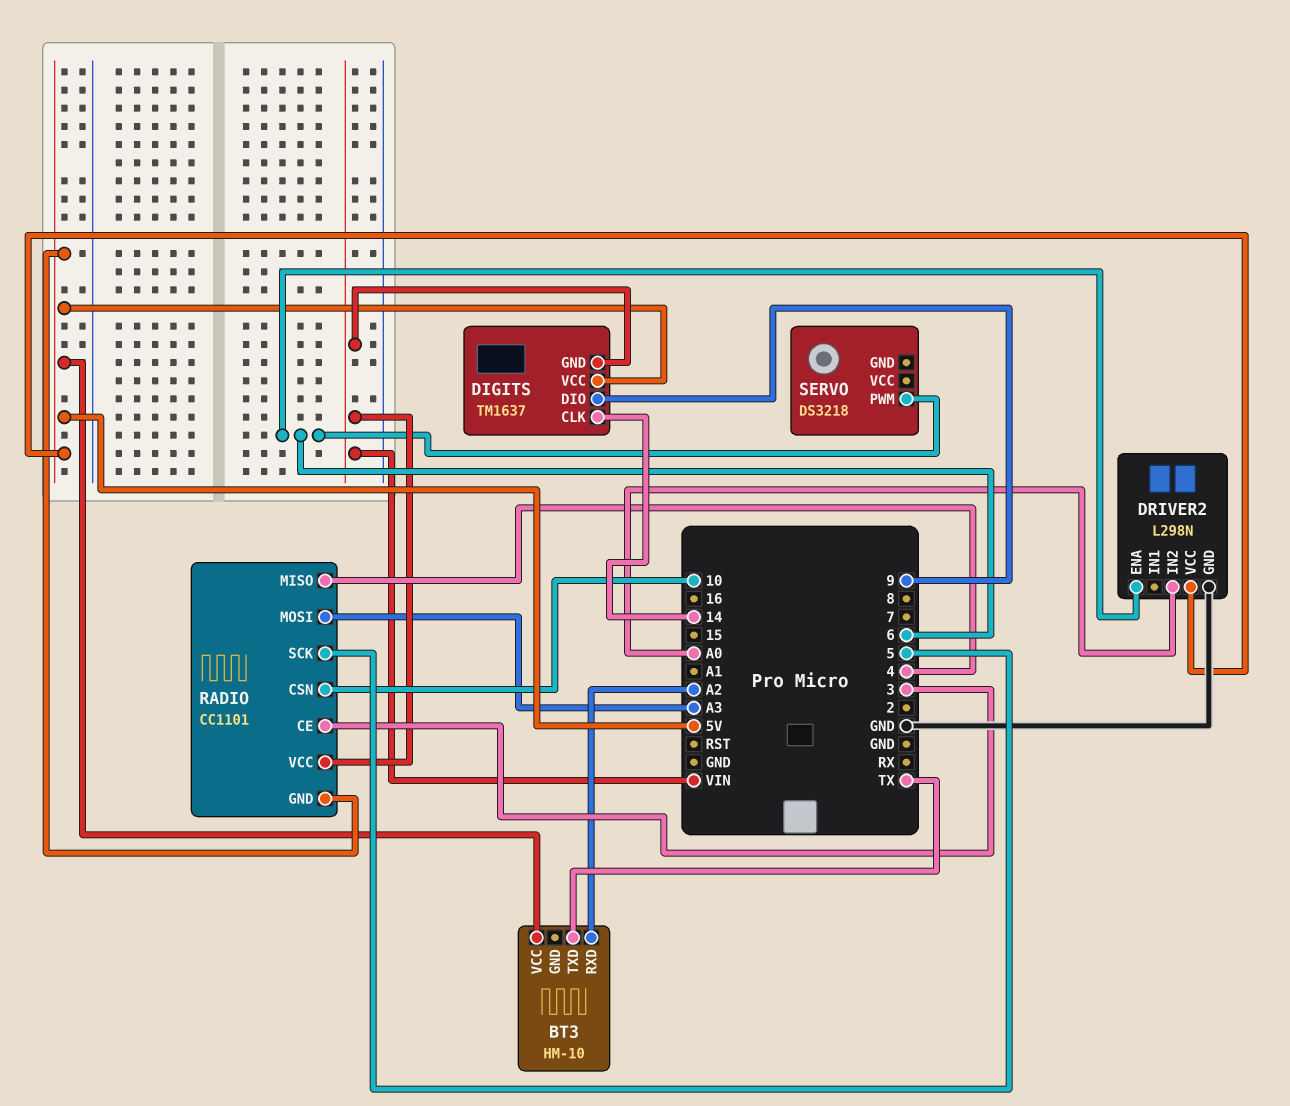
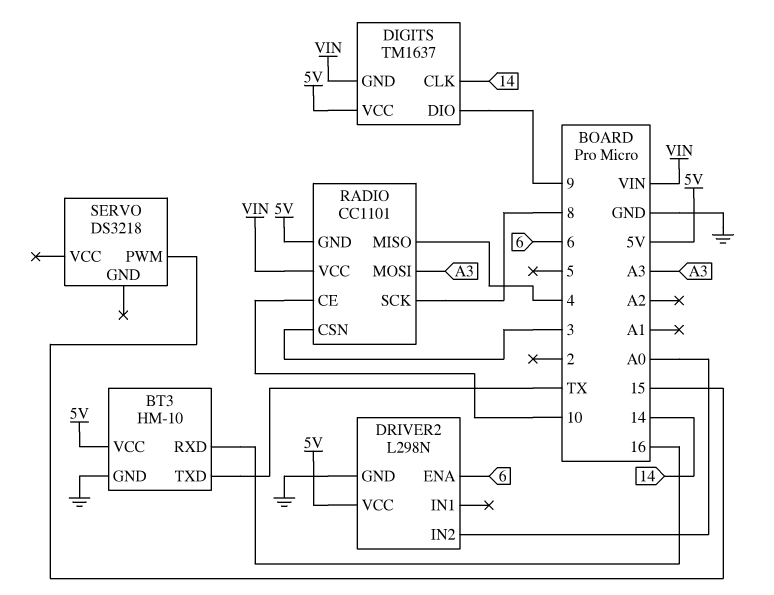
BT3 pin GND: none -> GND
BT3 pin RXD: A2 -> 16
RADIO pin CE: 3 -> 10
RADIO pin CSN: 10 -> 3
RADIO pin SCK: 5 -> 8
SERVO pin PWM: 6 -> 15

